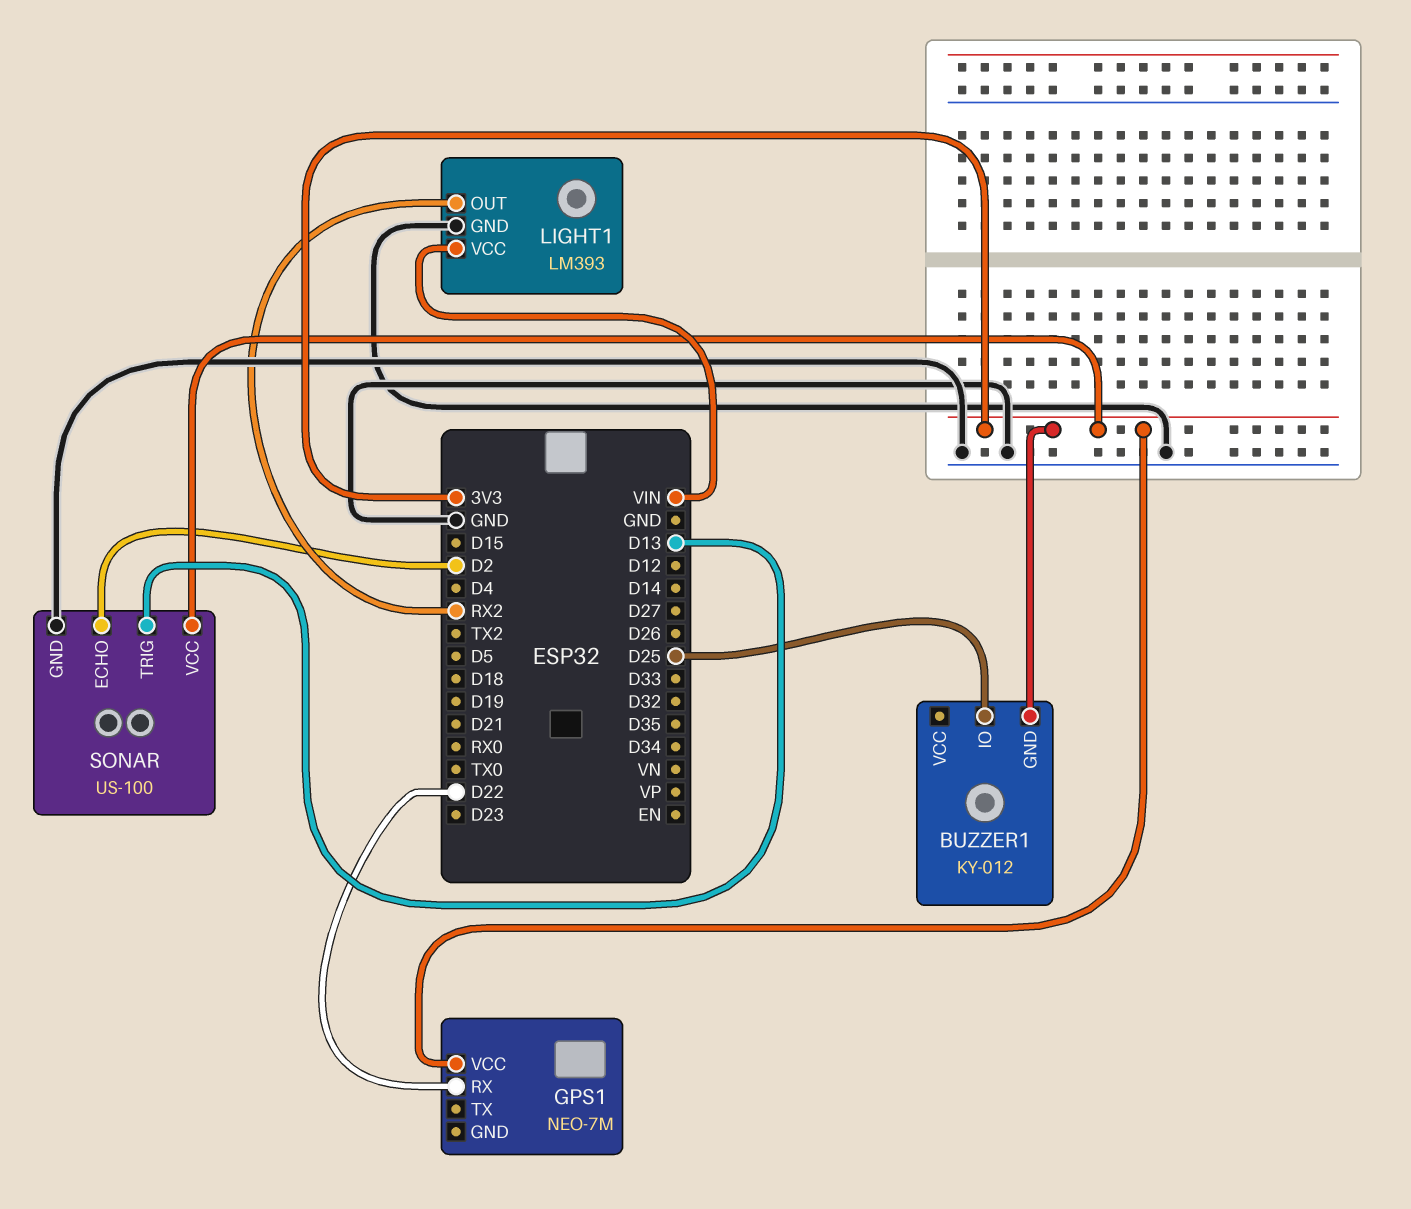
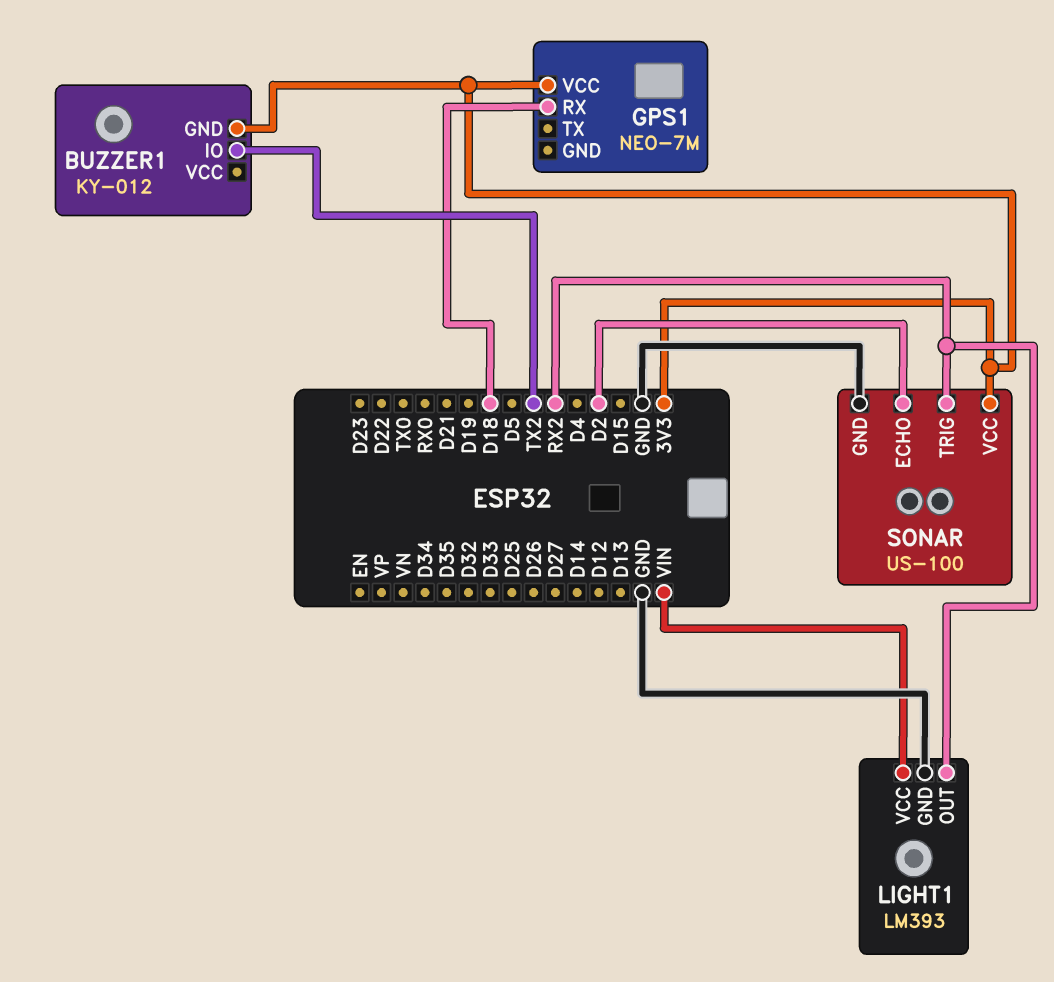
BUZZER1 pin IO: D25 -> TX2
GPS1 pin RX: D22 -> D18
SONAR pin TRIG: D13 -> RX2

